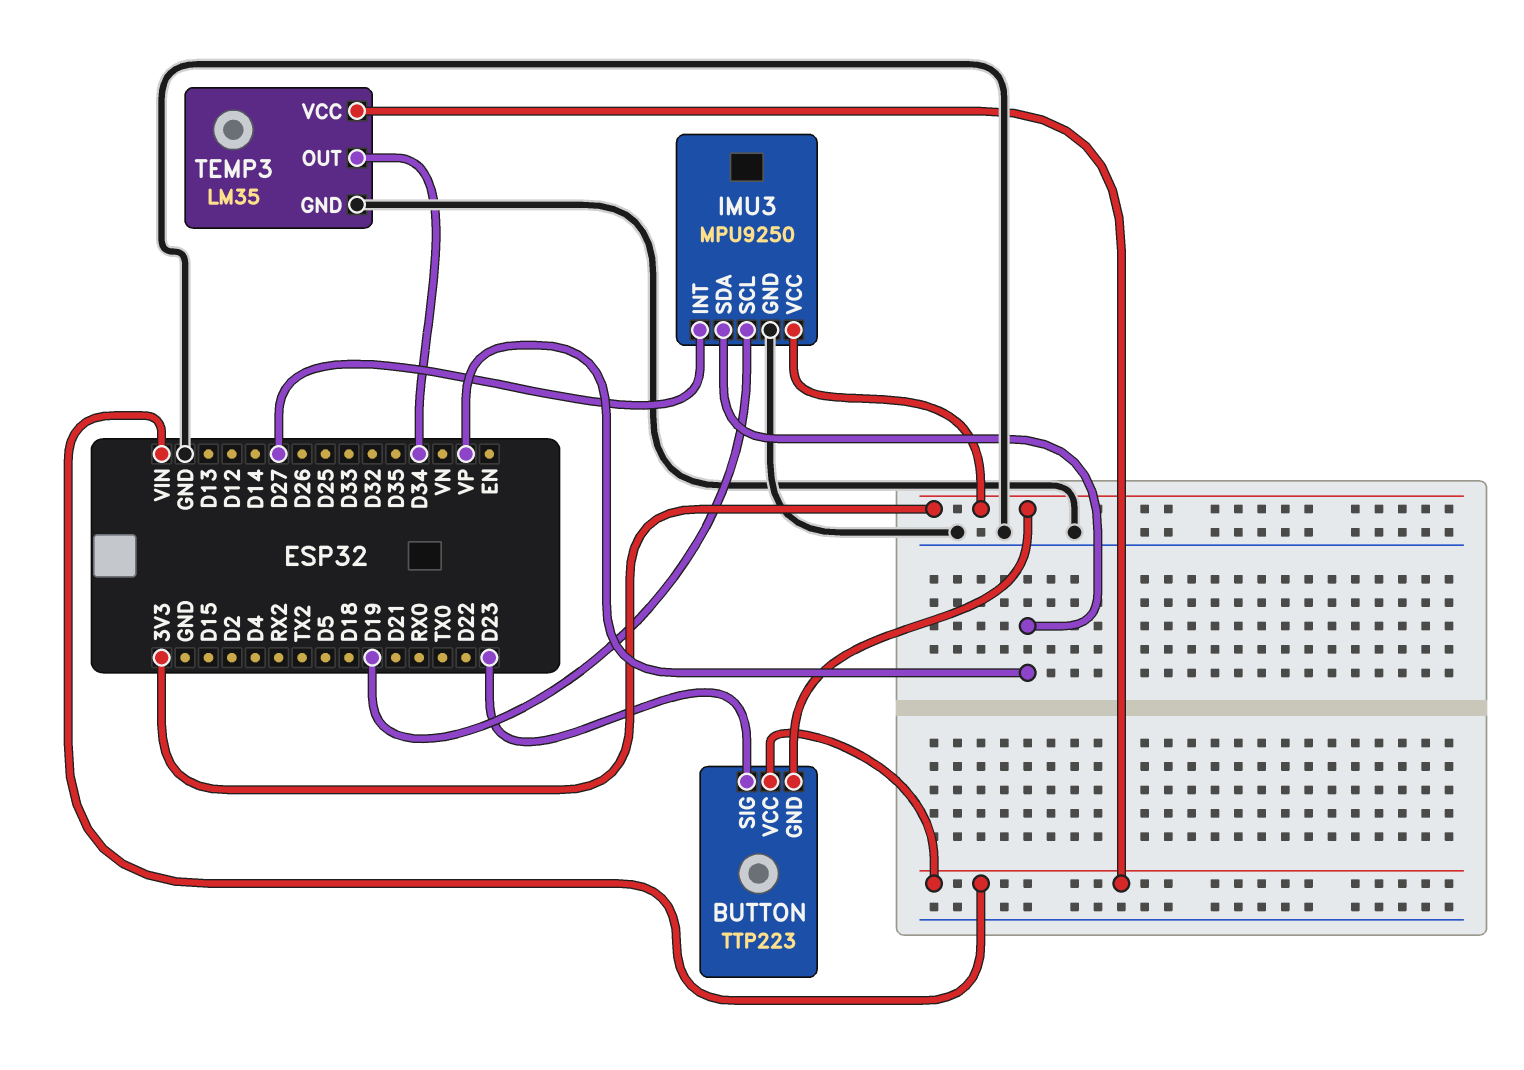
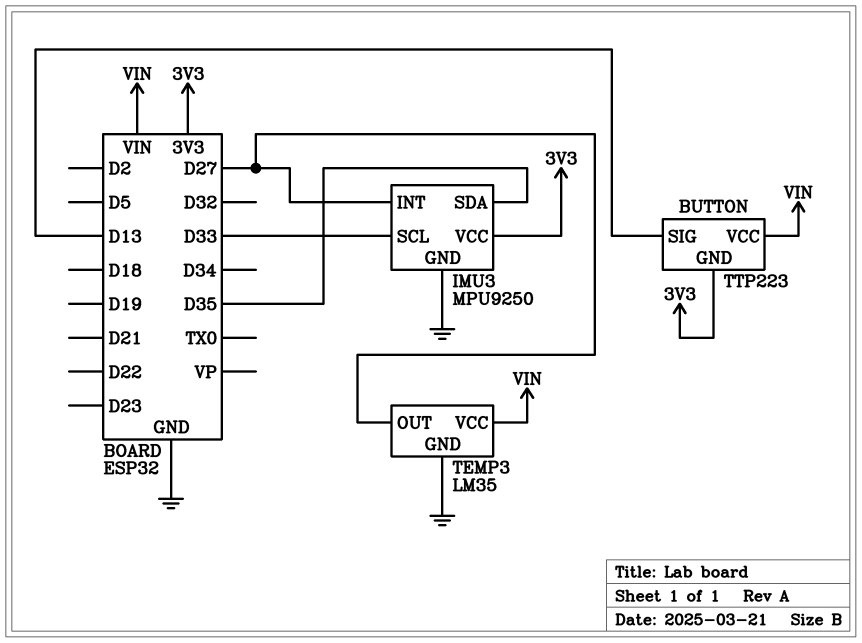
BUTTON pin SIG: D23 -> D13
IMU3 pin SCL: D19 -> D33
IMU3 pin SDA: VP -> D35
TEMP3 pin OUT: D34 -> D27

